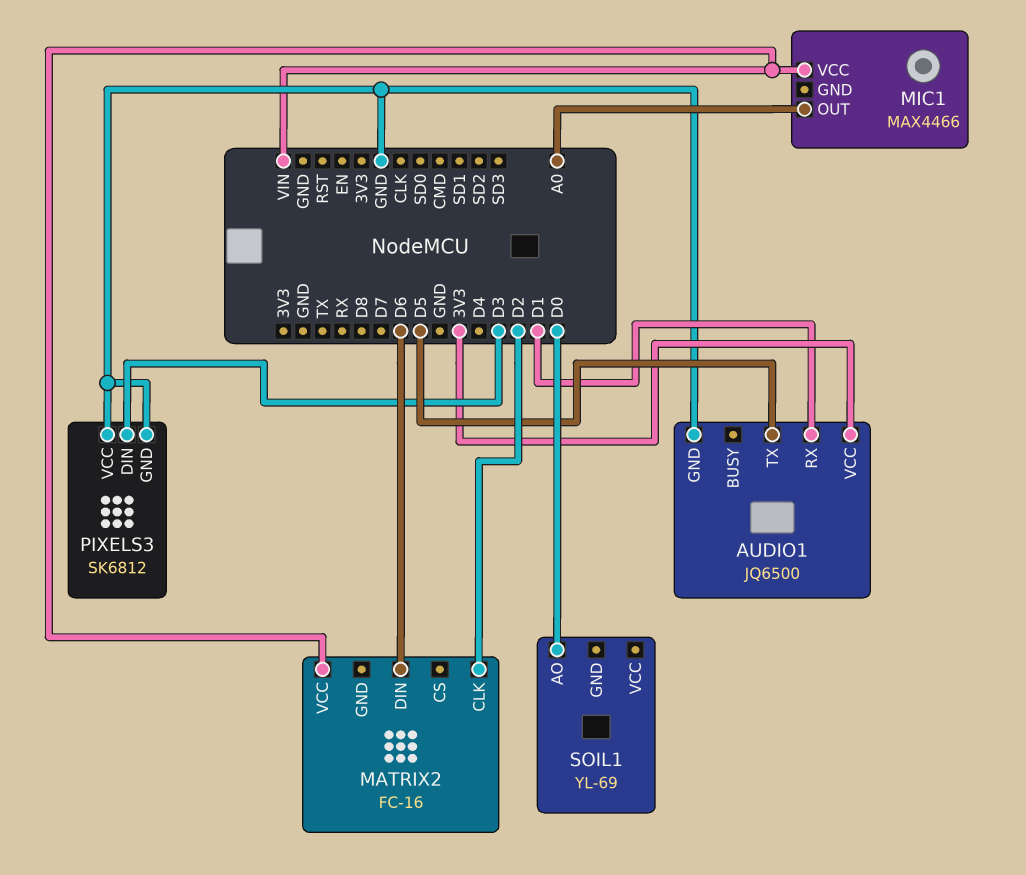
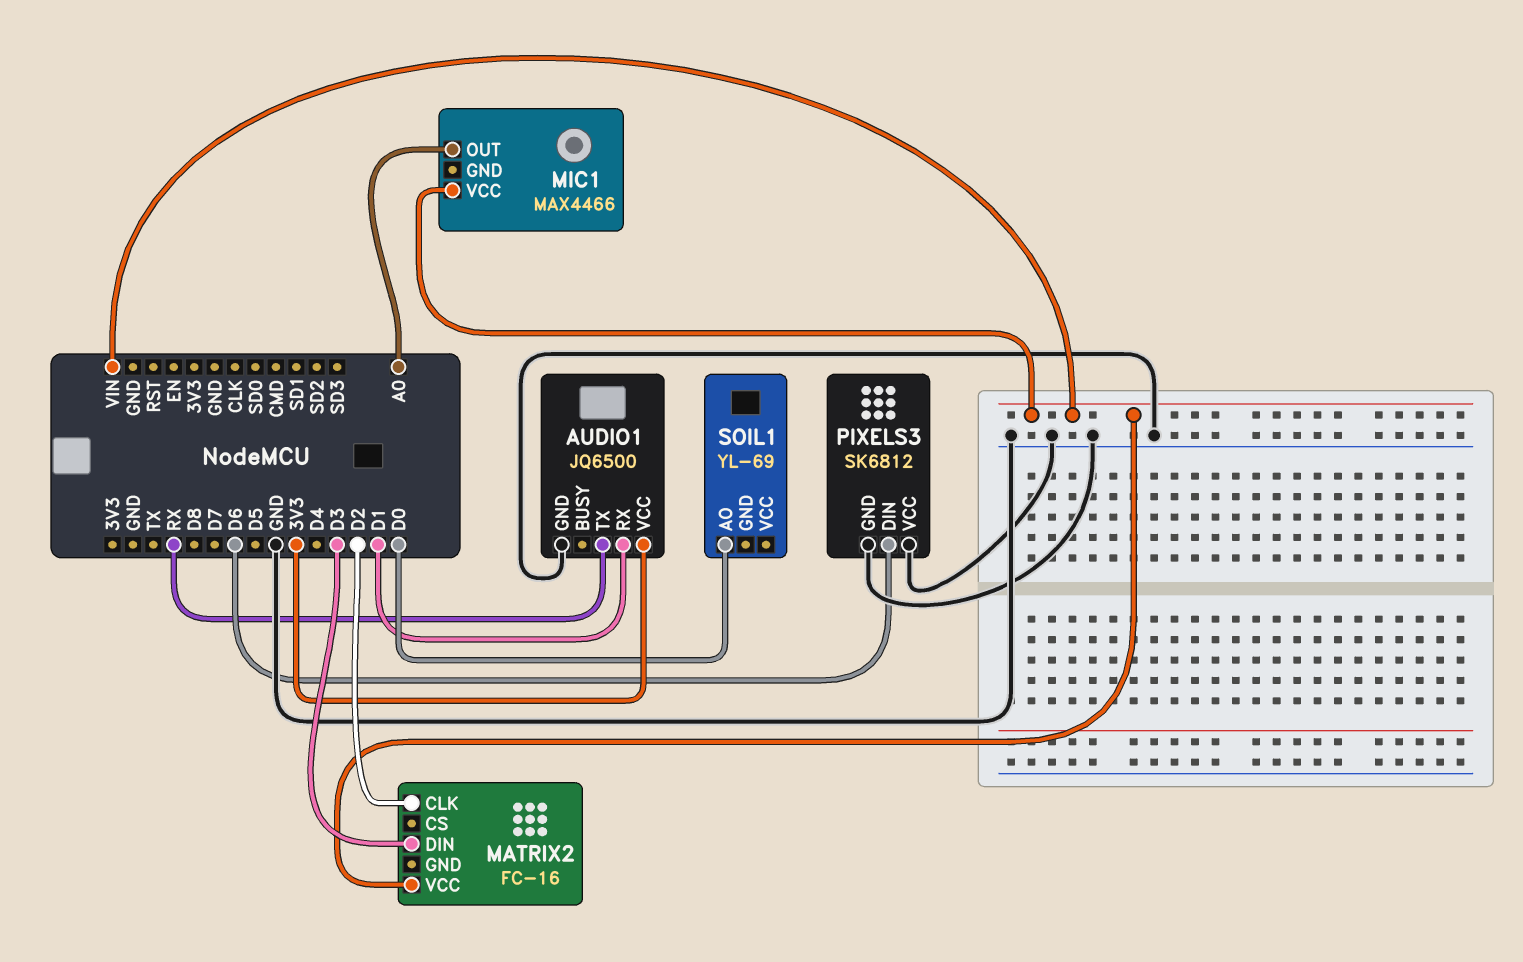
AUDIO1 pin TX: D5 -> RX
MATRIX2 pin DIN: D6 -> D3
PIXELS3 pin DIN: D3 -> D6

